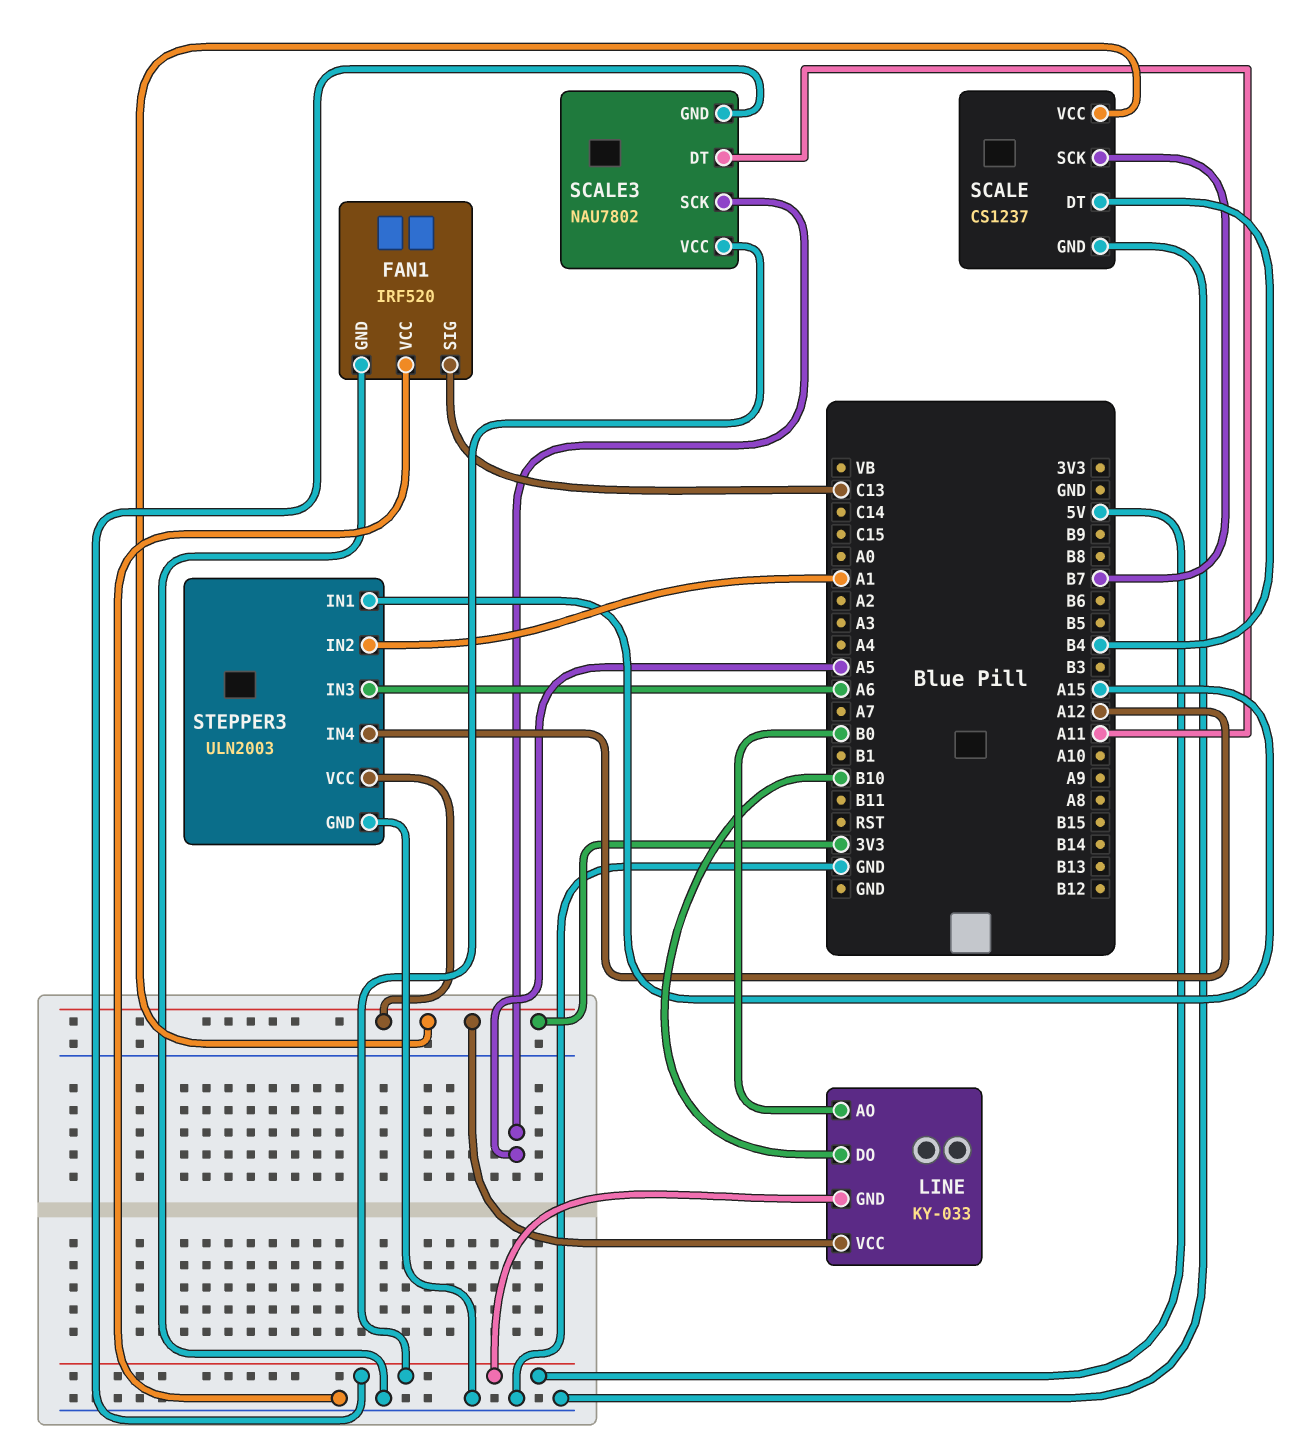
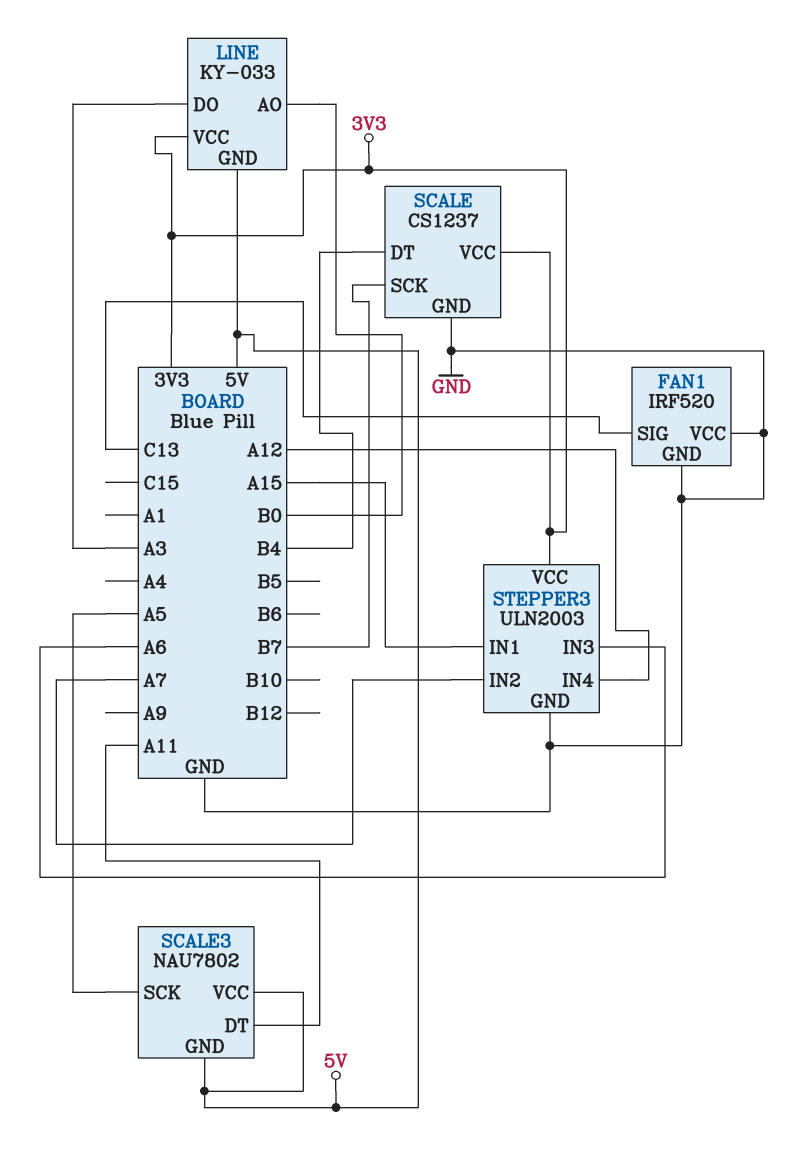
LINE pin DO: B10 -> A3
STEPPER3 pin IN2: A1 -> A7

